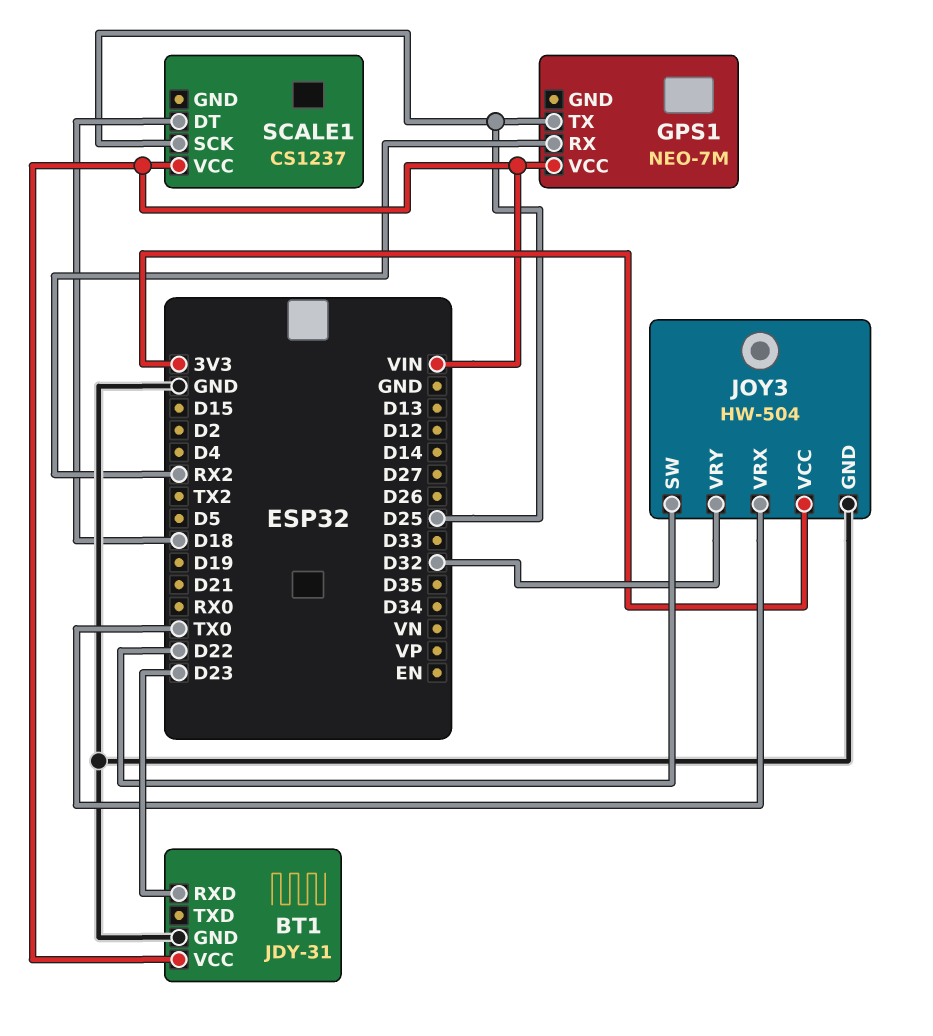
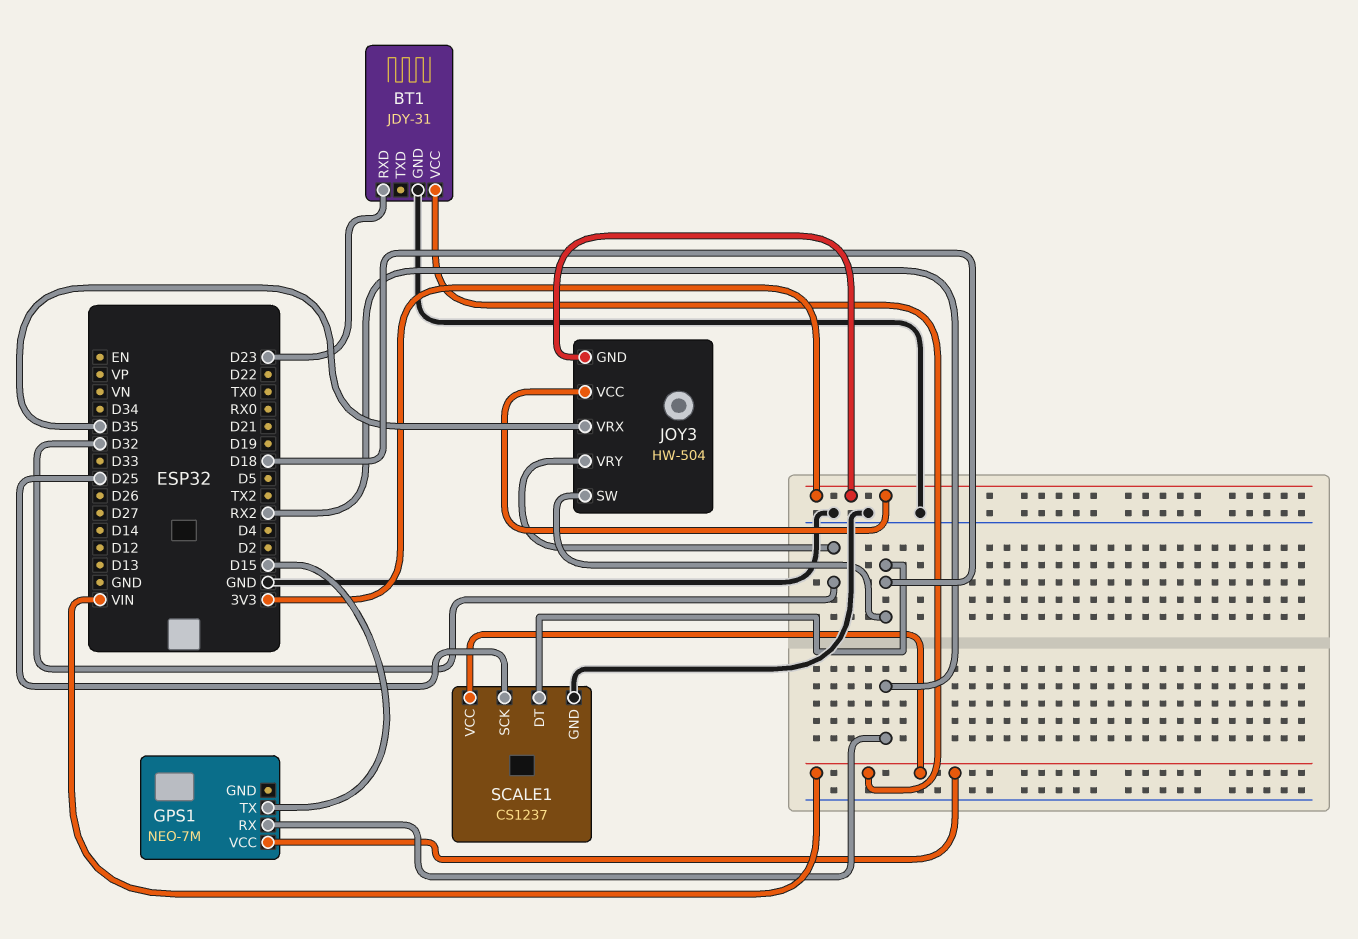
GPS1 pin TX: D25 -> D15
JOY3 pin GND: GND -> 3V3
JOY3 pin SW: D22 -> D18
JOY3 pin VRX: TX0 -> D35
SCALE1 pin GND: none -> GND

